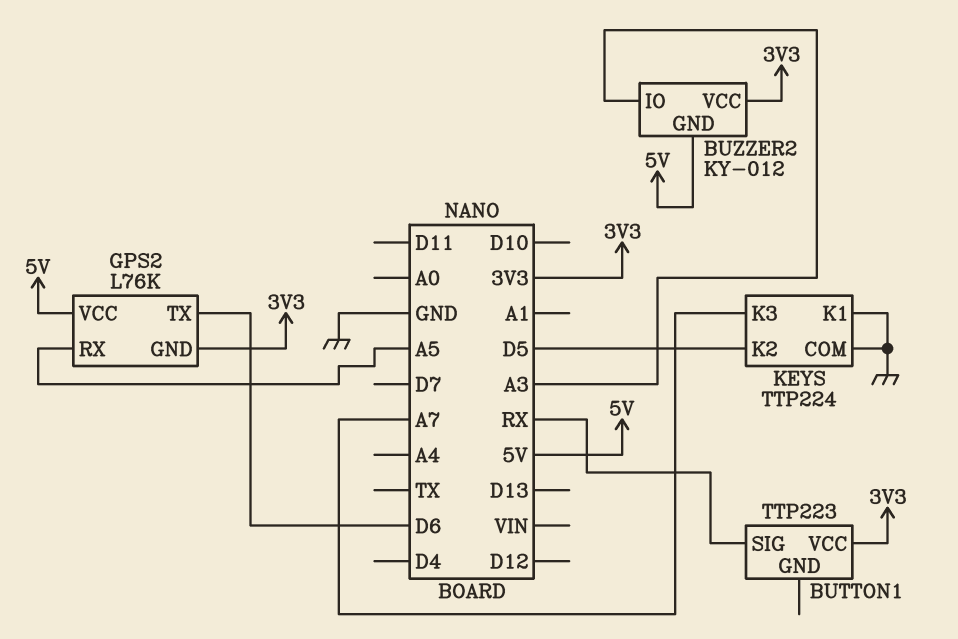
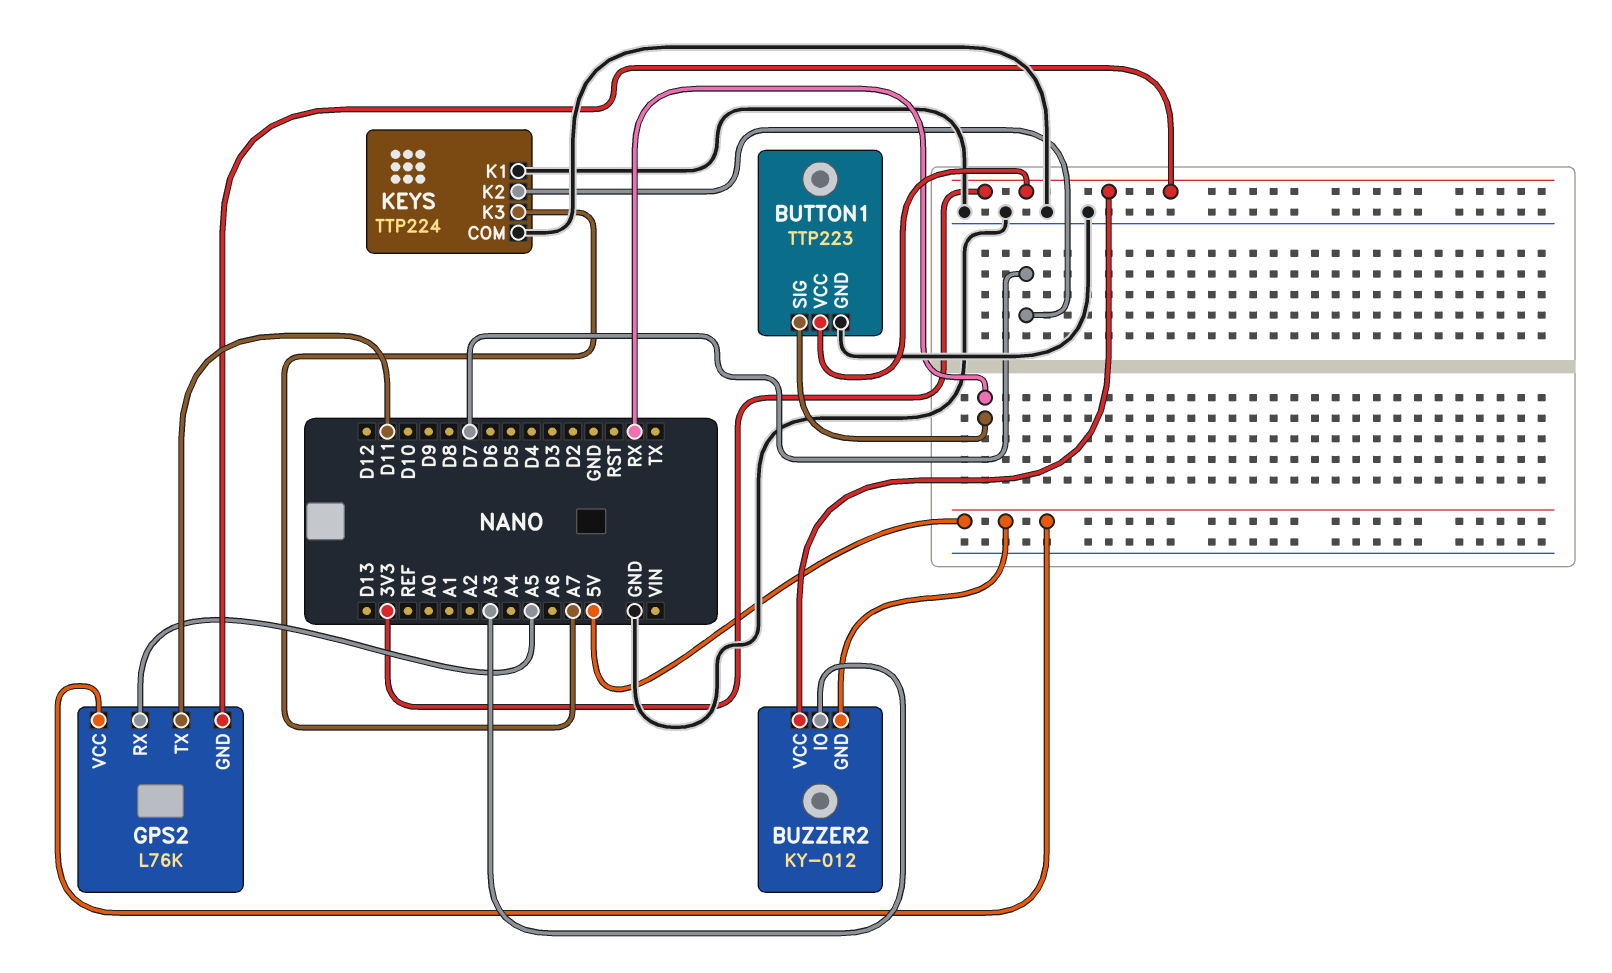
BUTTON1 pin GND: none -> GND
GPS2 pin TX: D6 -> D11
KEYS pin K2: D5 -> D7

